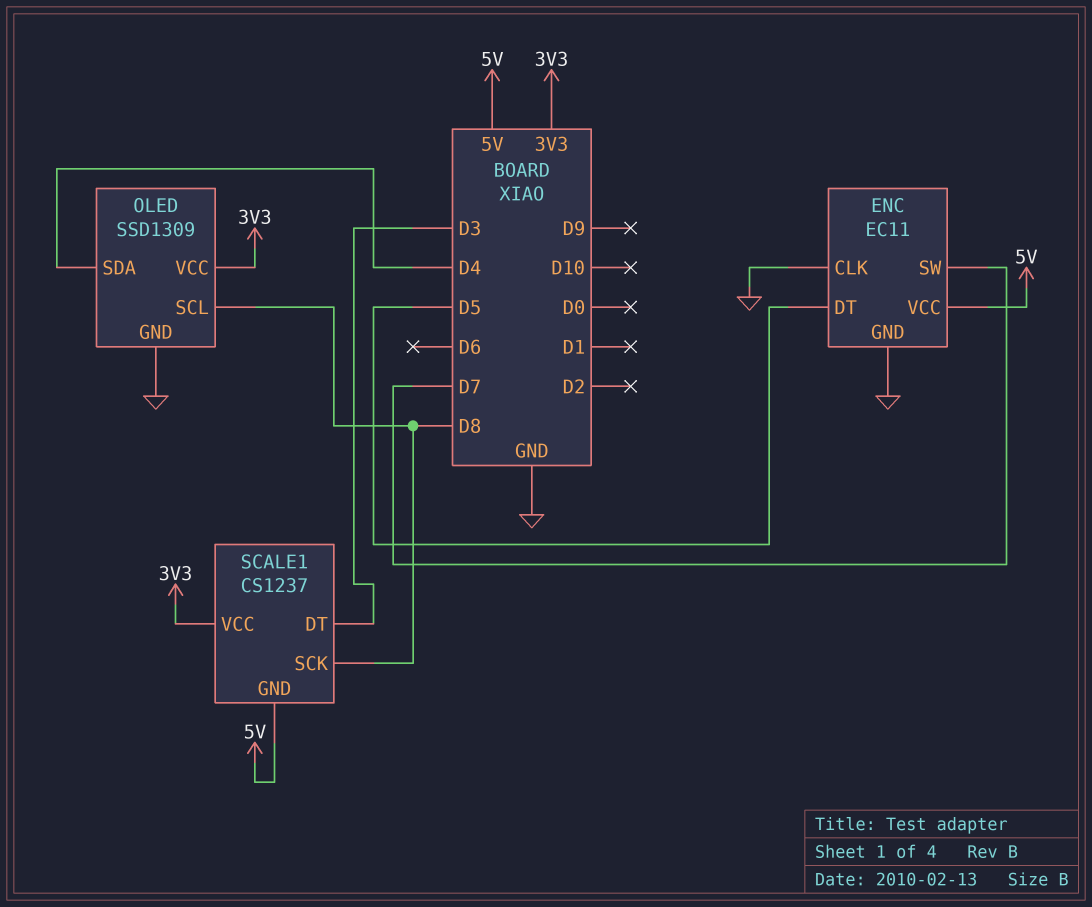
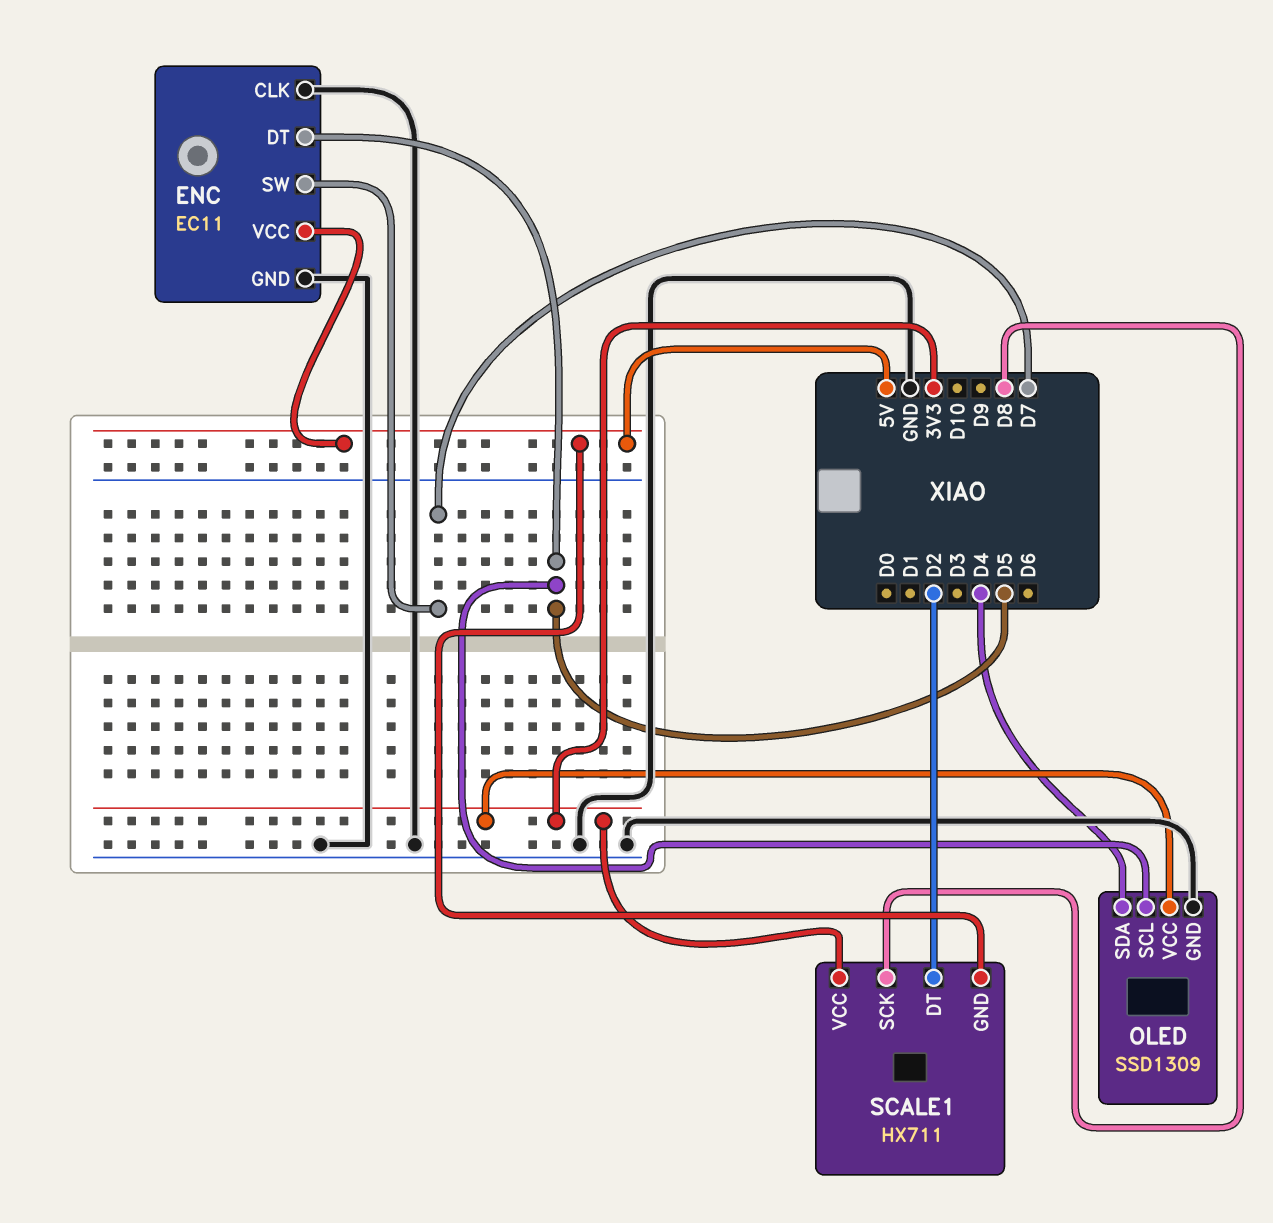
OLED pin SCL: D8 -> D5
SCALE1: CS1237 -> HX711
SCALE1 pin DT: D3 -> D2

